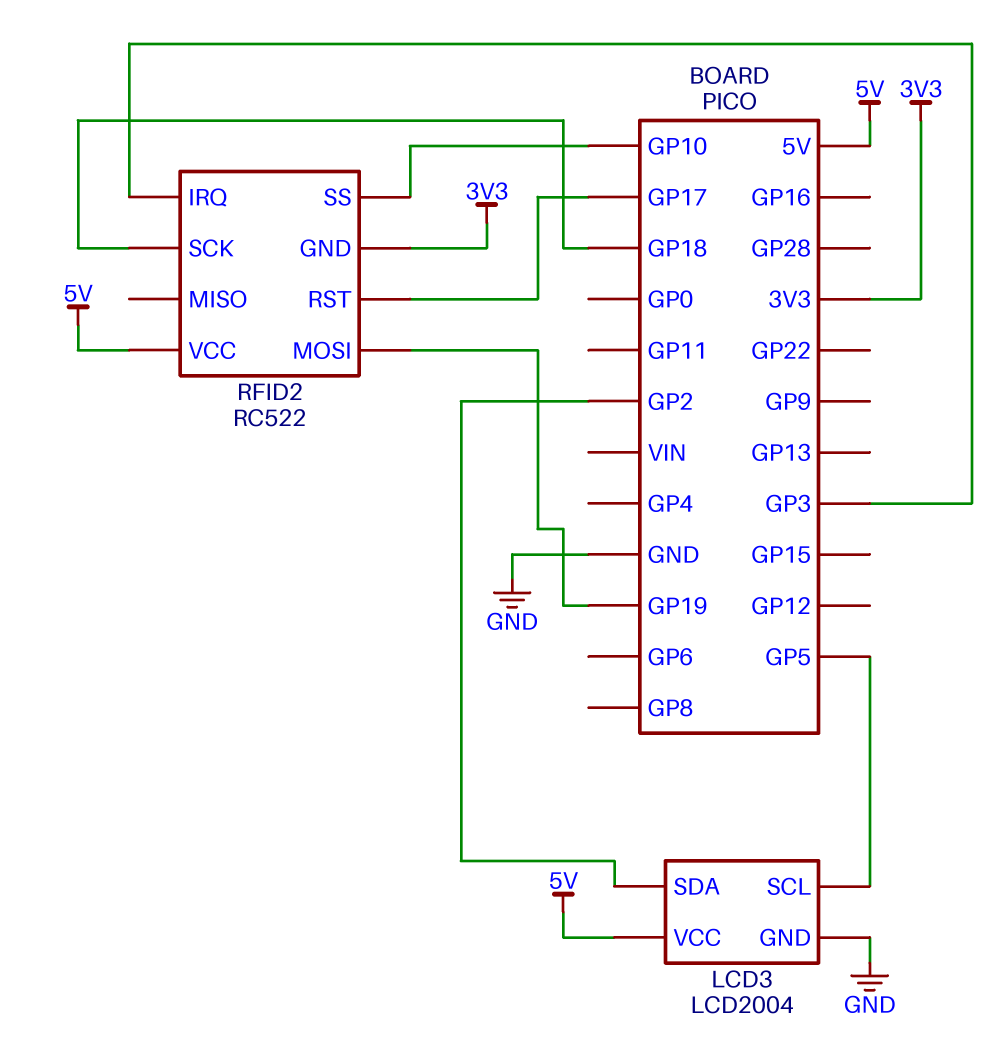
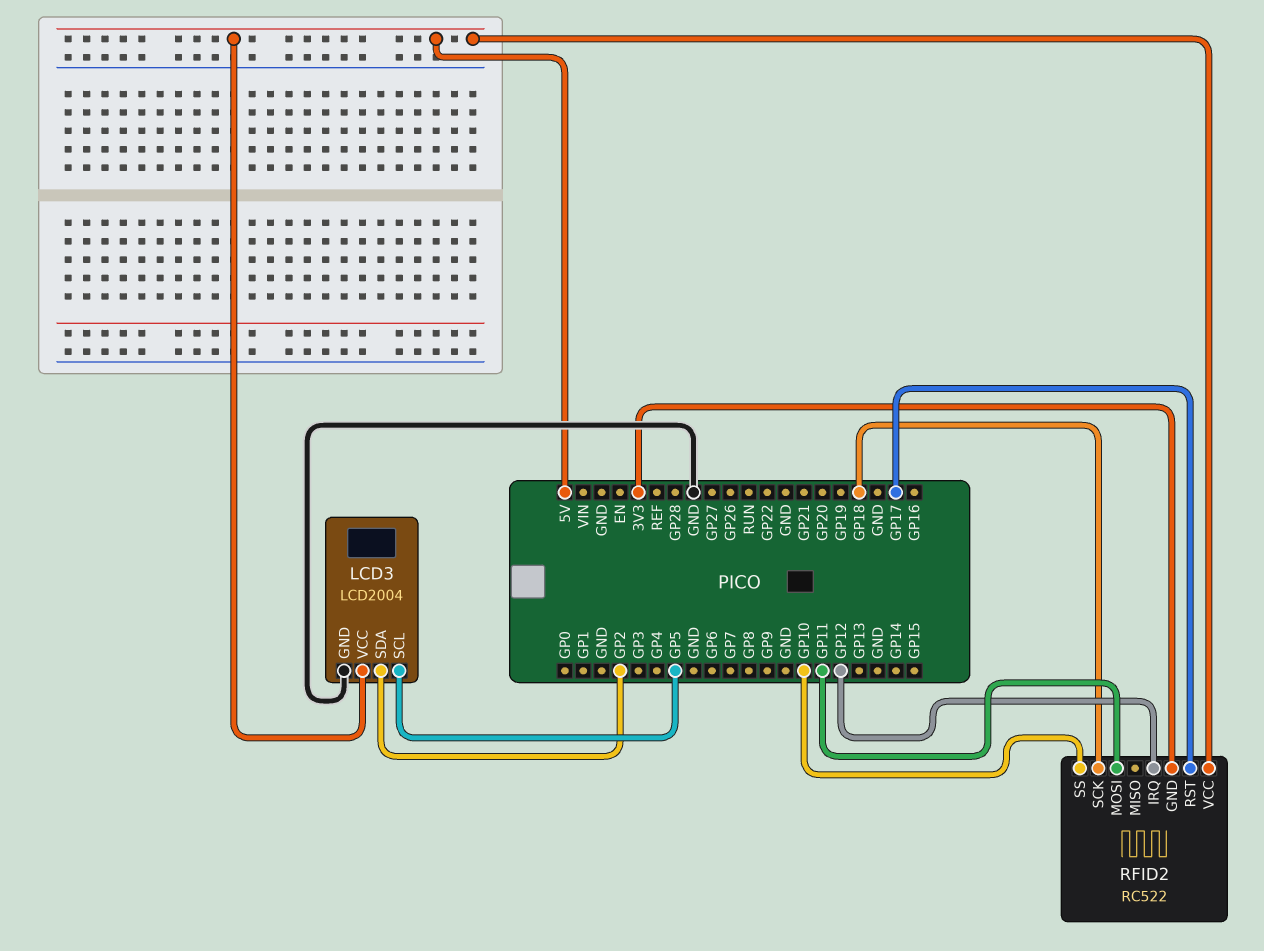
RFID2 pin IRQ: GP3 -> GP12
RFID2 pin MOSI: GP19 -> GP11

